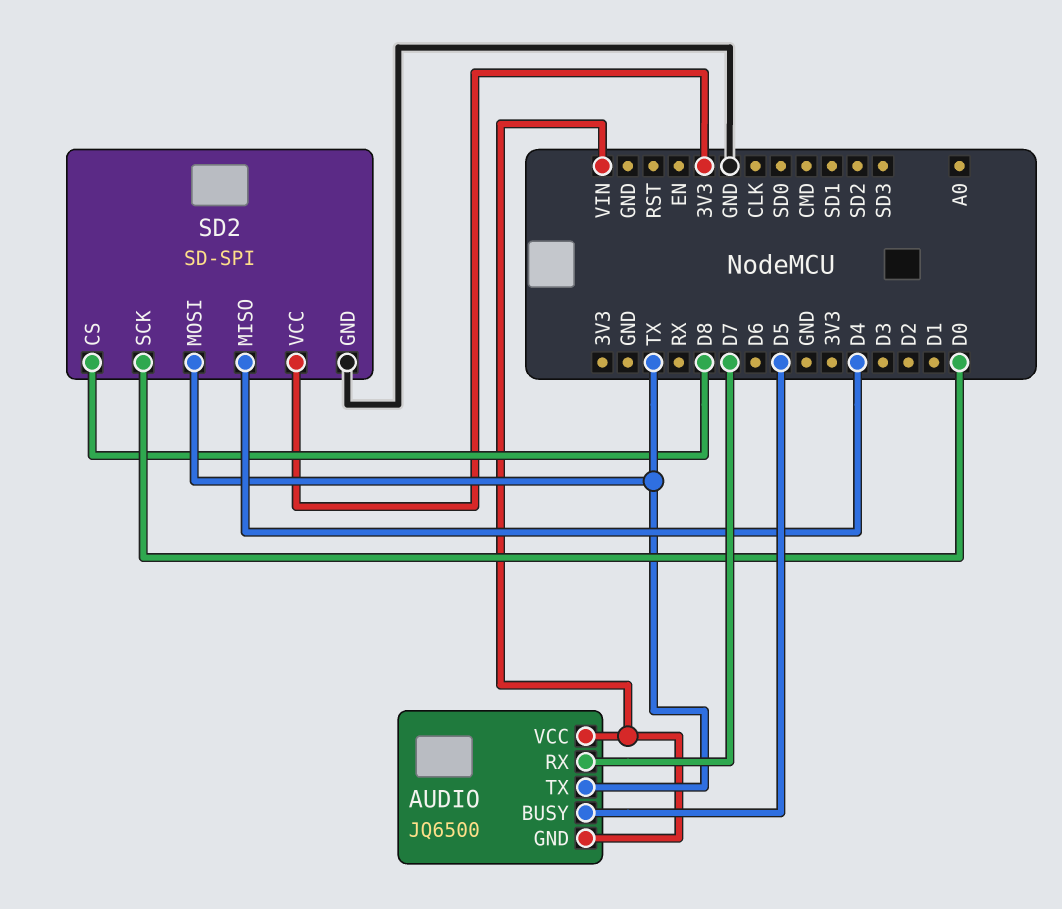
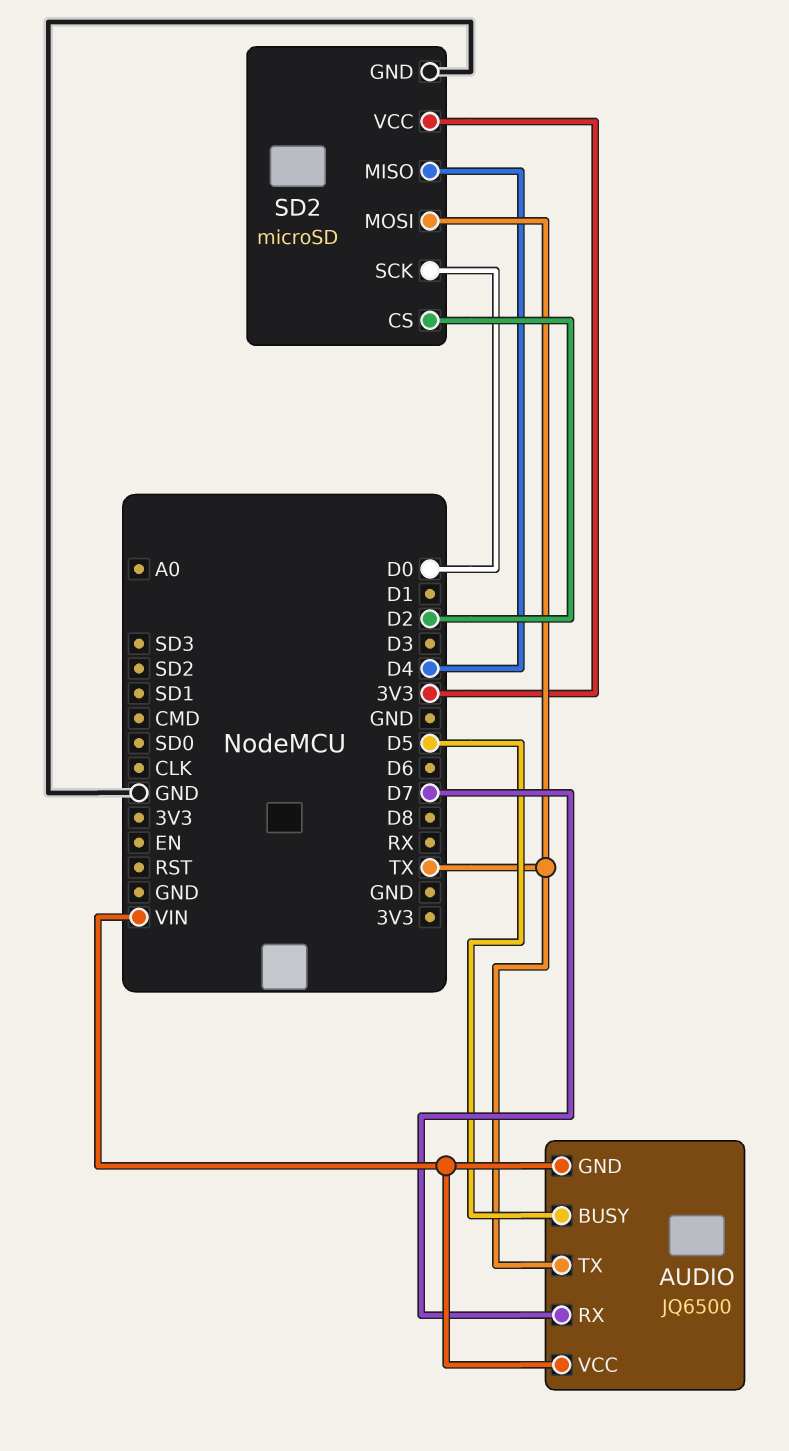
SD2: SD-SPI -> microSD
SD2 pin CS: D8 -> D2

